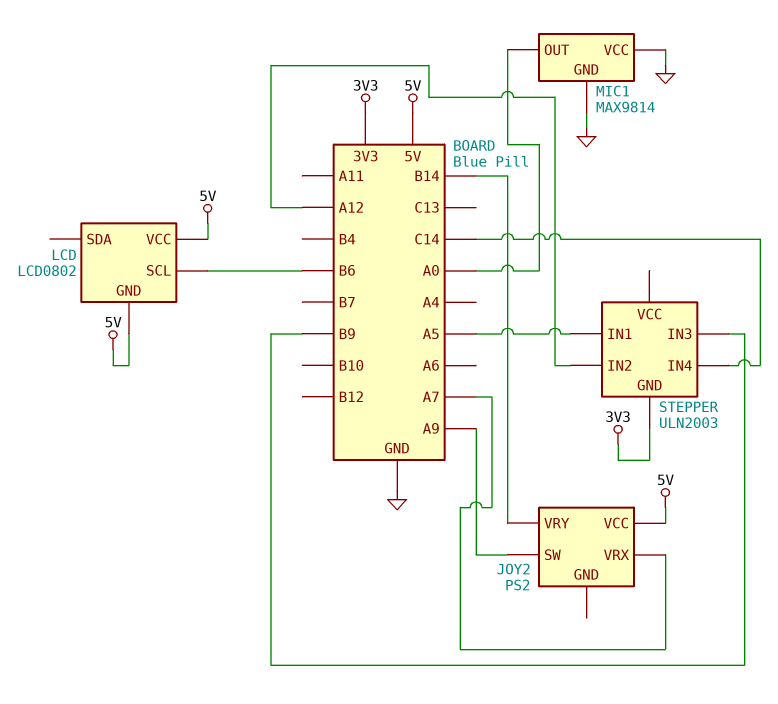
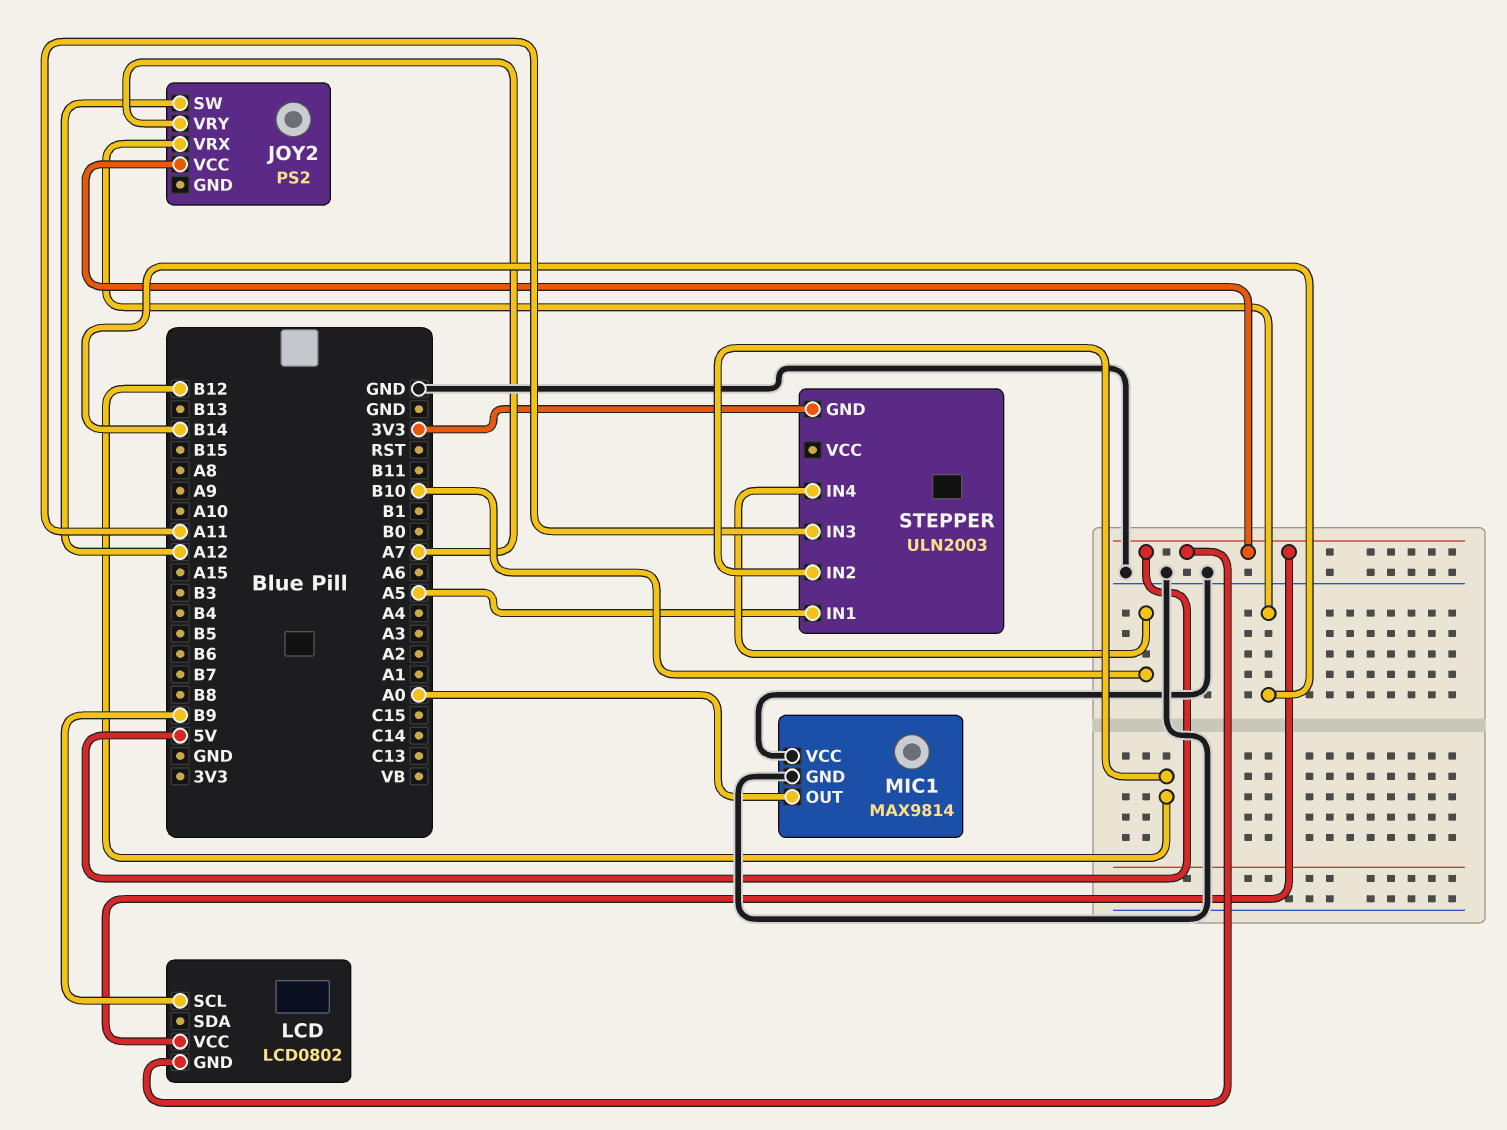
JOY2 pin SW: A9 -> A12
JOY2 pin VRX: A7 -> B14
JOY2 pin VRY: B14 -> A7
LCD pin SCL: B6 -> B9
STEPPER pin IN2: A12 -> B12
STEPPER pin IN3: B9 -> A11
STEPPER pin IN4: C14 -> B10

